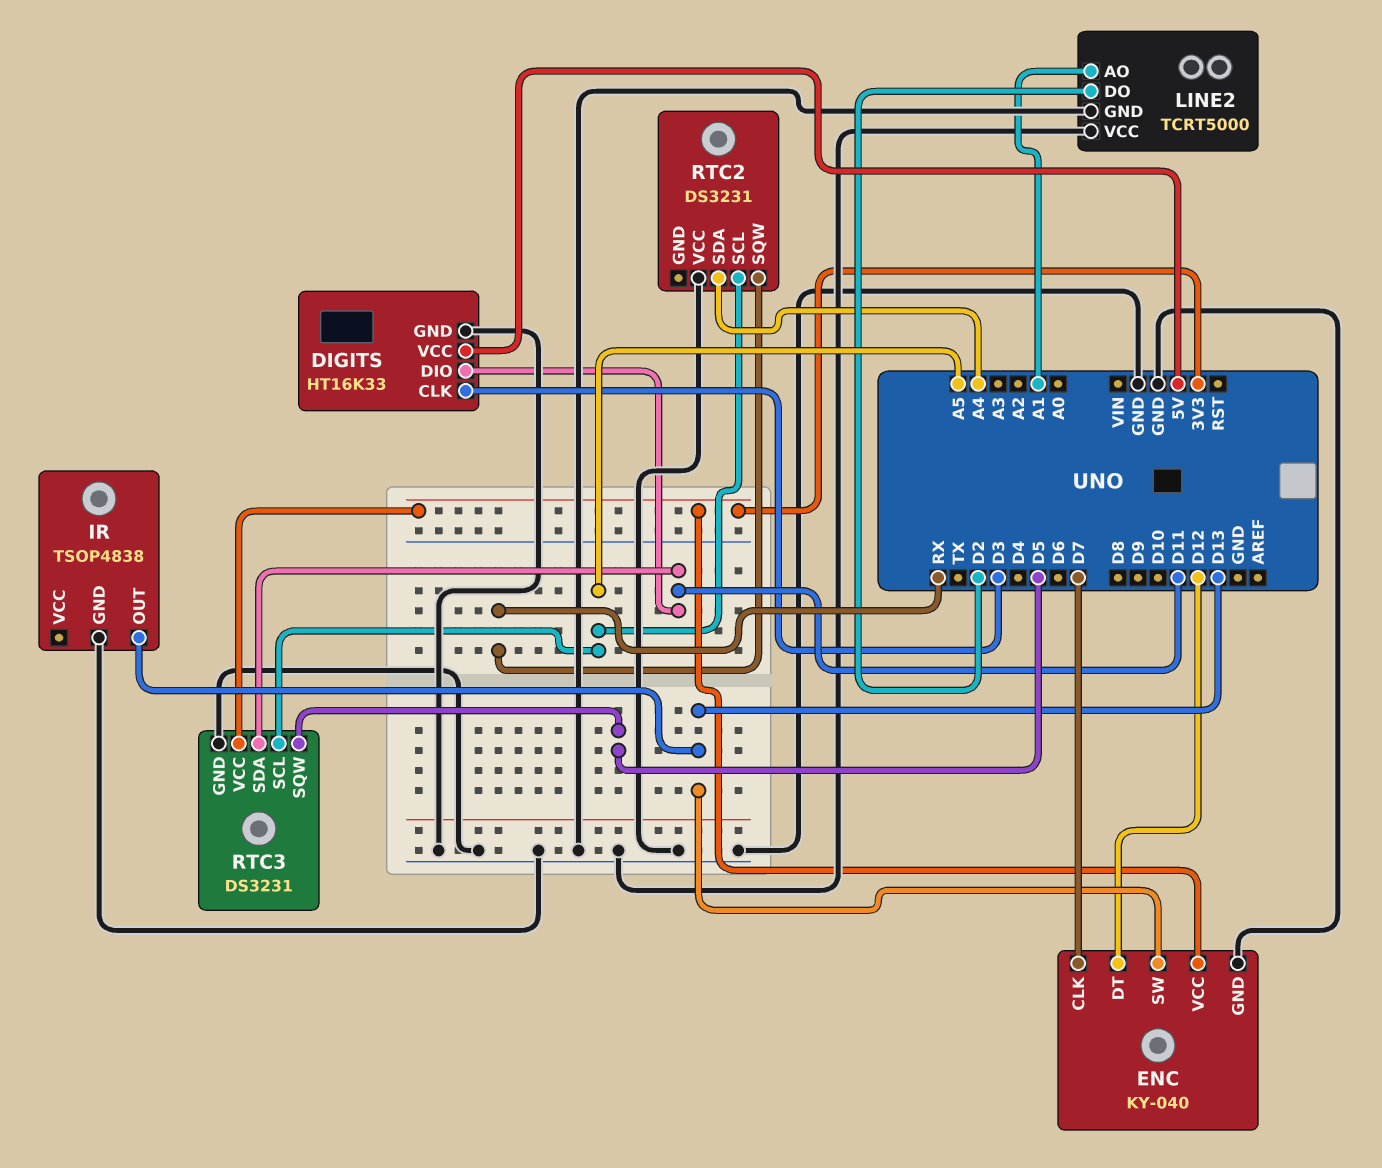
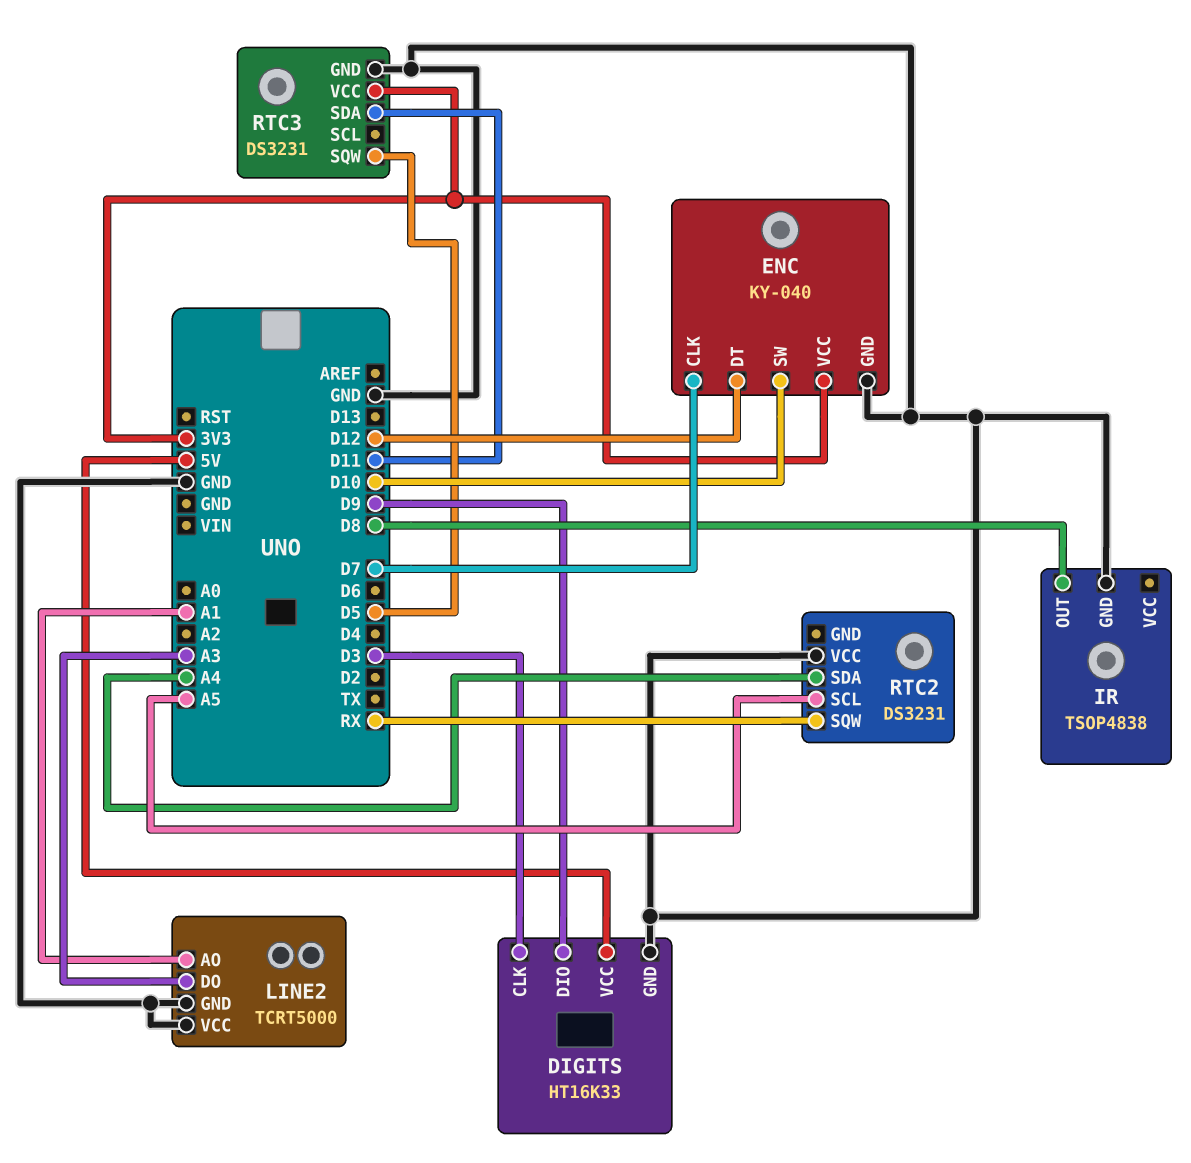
DIGITS pin DIO: D11 -> D9
ENC pin SW: D13 -> D10
IR pin OUT: D13 -> D8
LINE2 pin DO: D2 -> A3
RTC3 pin SCL: A5 -> none

